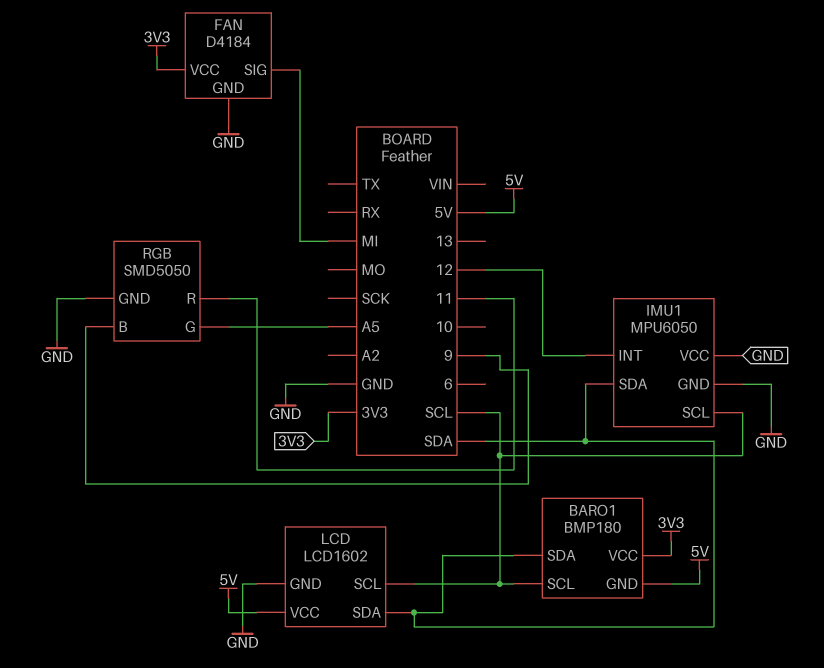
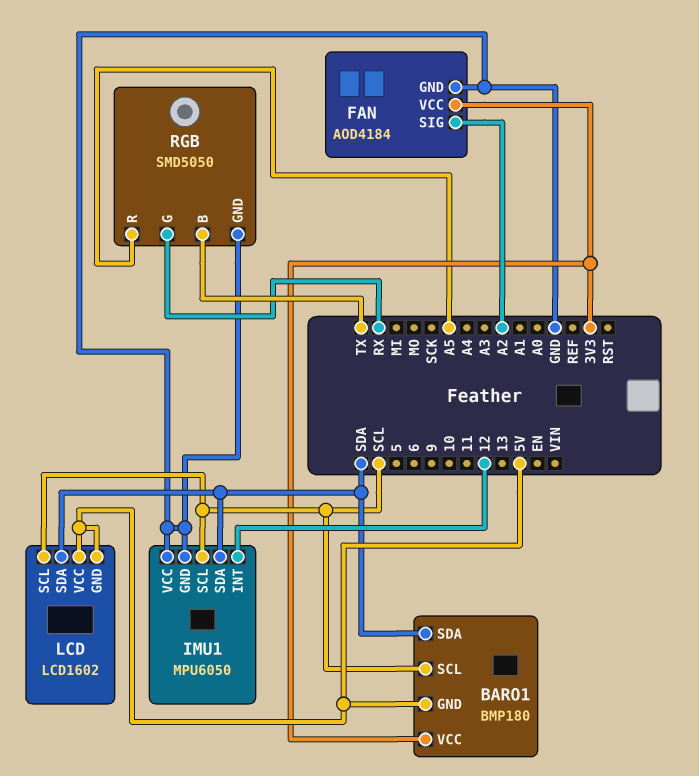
FAN: D4184 -> AOD4184
FAN pin SIG: MI -> A2
LCD pin GND: GND -> 5V
RGB pin B: 9 -> TX
RGB pin G: A5 -> RX
RGB pin R: 11 -> A5

